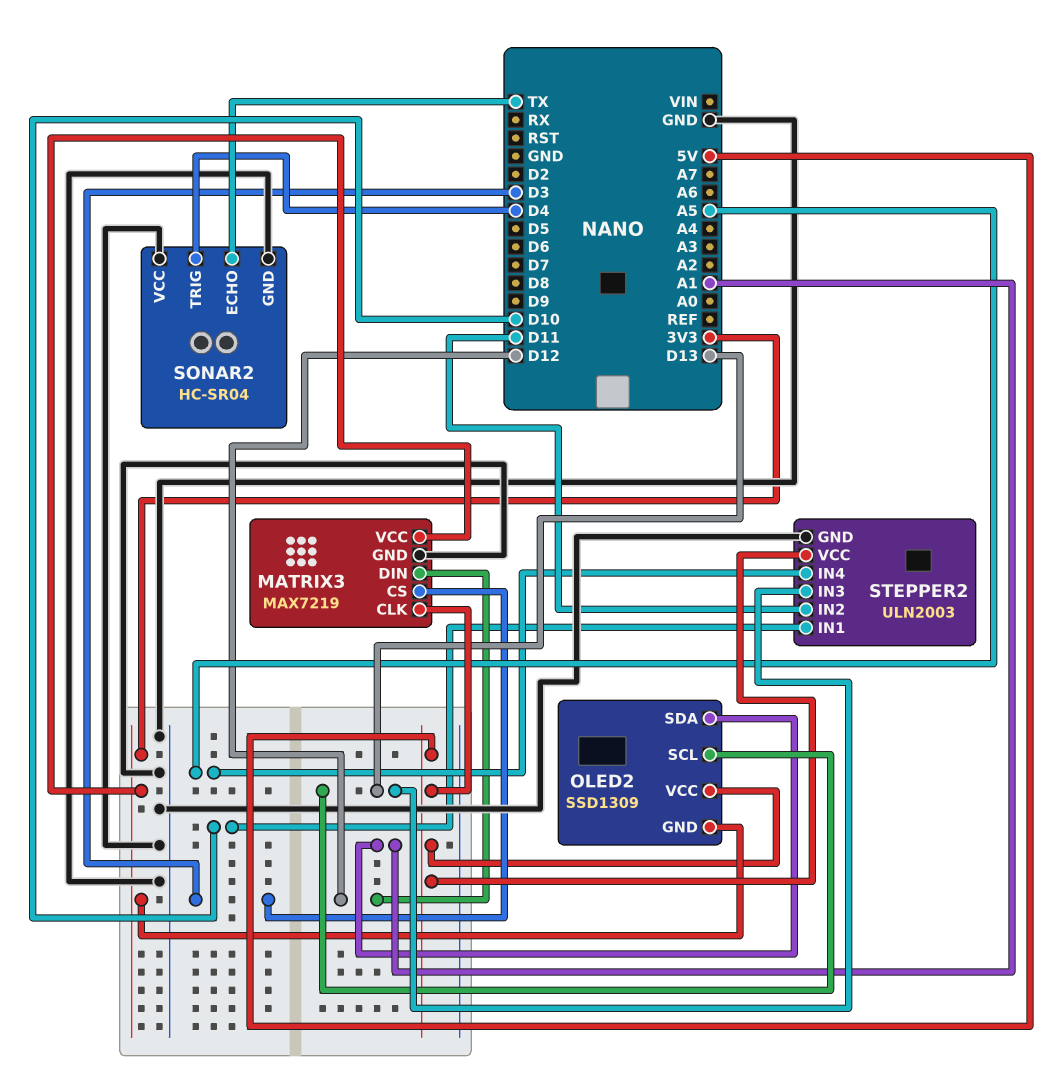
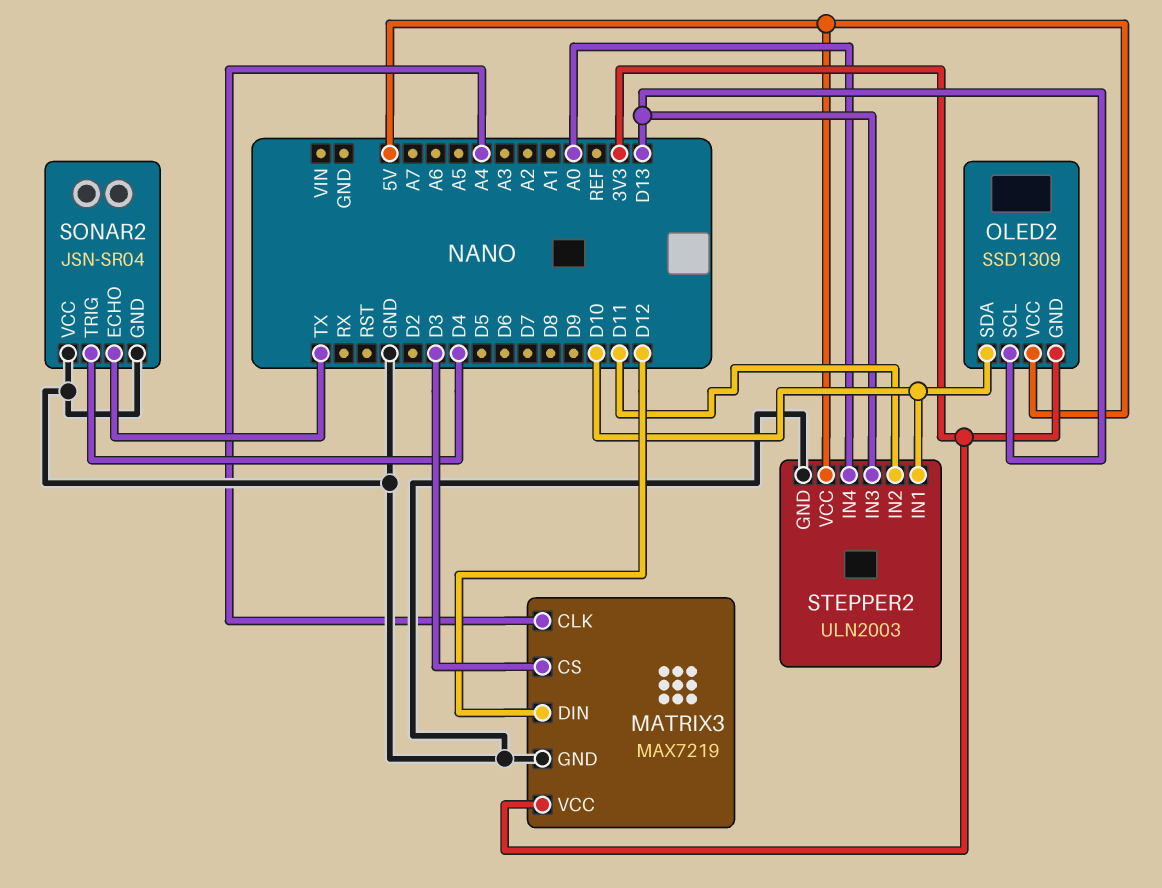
MATRIX3 pin CLK: 5V -> A4
OLED2 pin SDA: A1 -> D10
SONAR2: HC-SR04 -> JSN-SR04
STEPPER2 pin IN4: A5 -> A0

